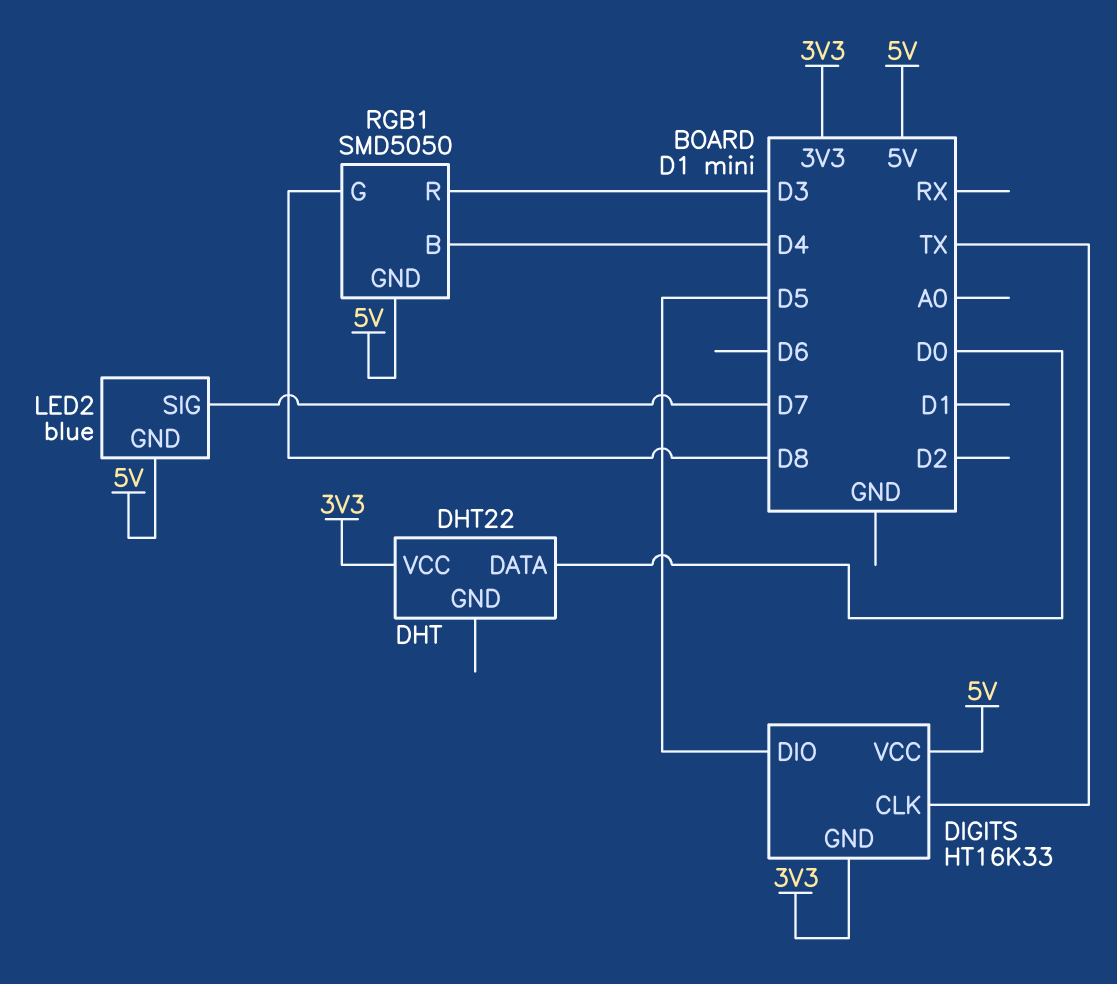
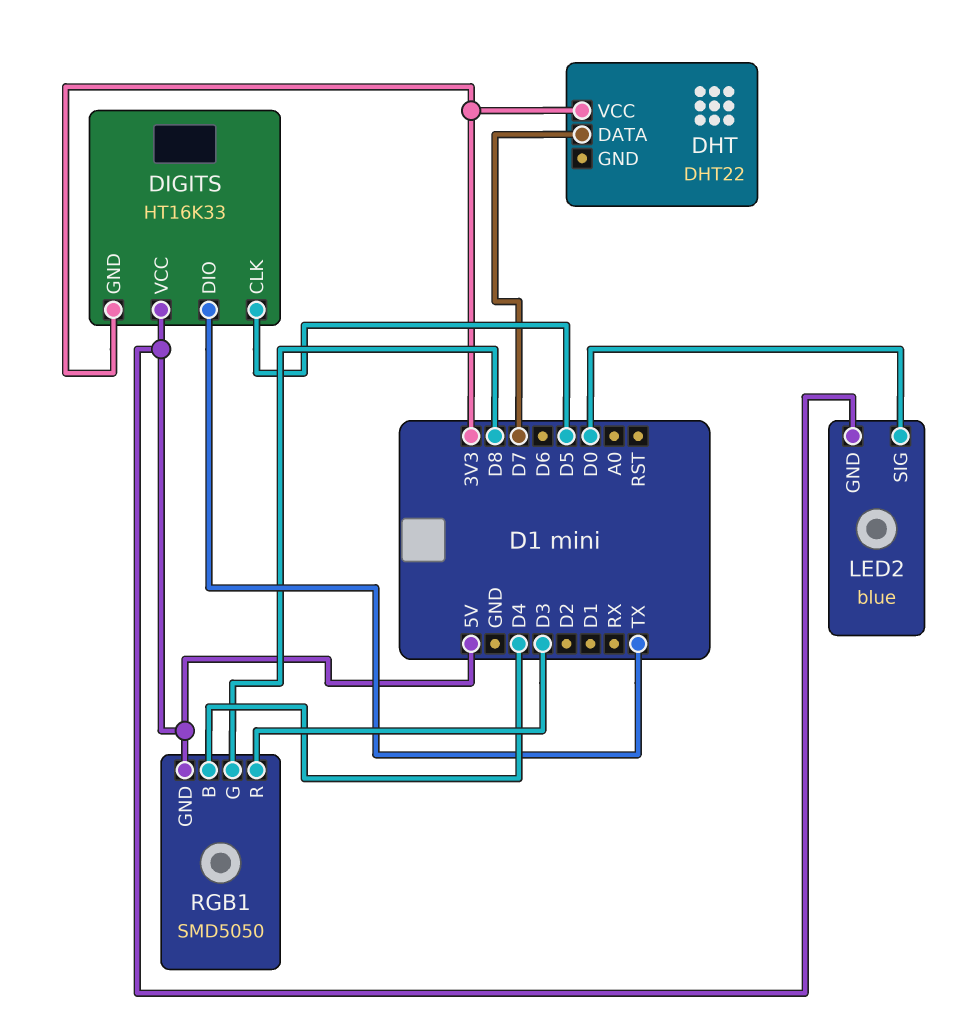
DHT pin DATA: D0 -> D7
DIGITS pin CLK: TX -> D5
DIGITS pin DIO: D5 -> TX
LED2 pin SIG: D7 -> D0

